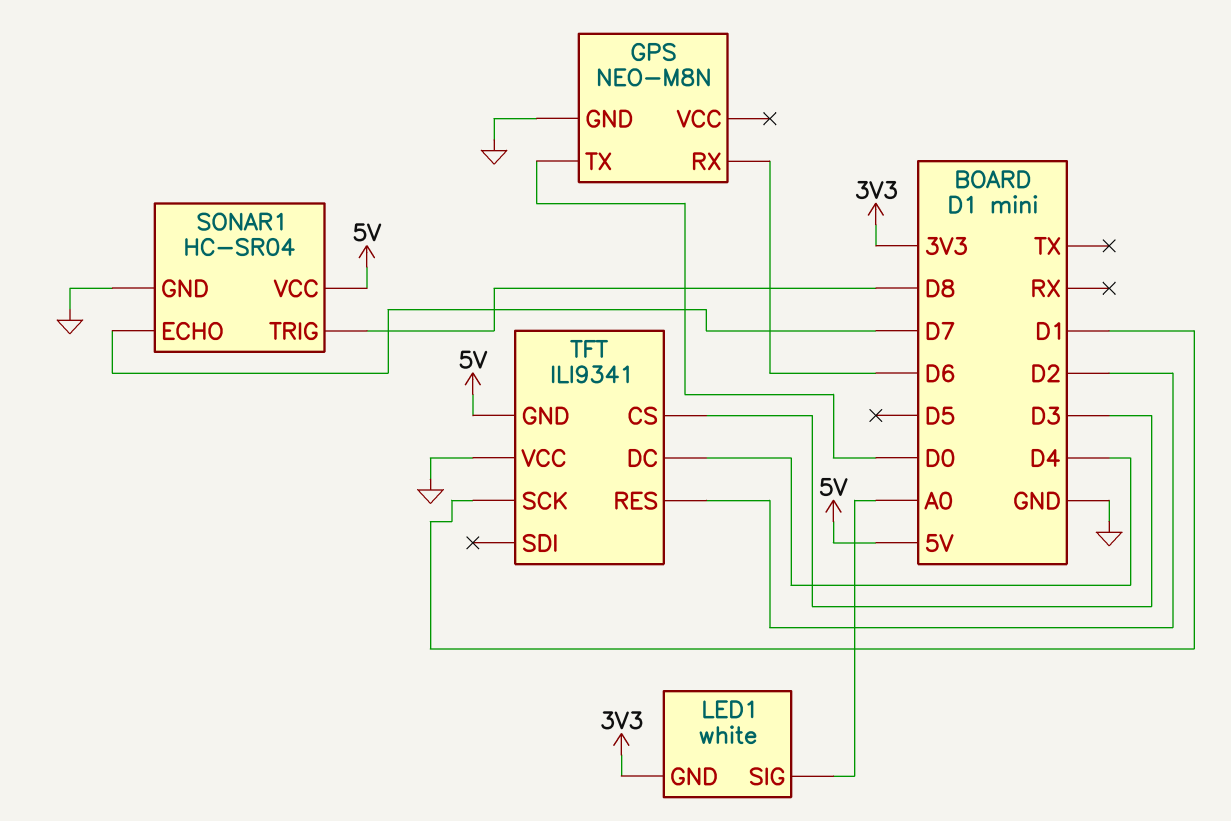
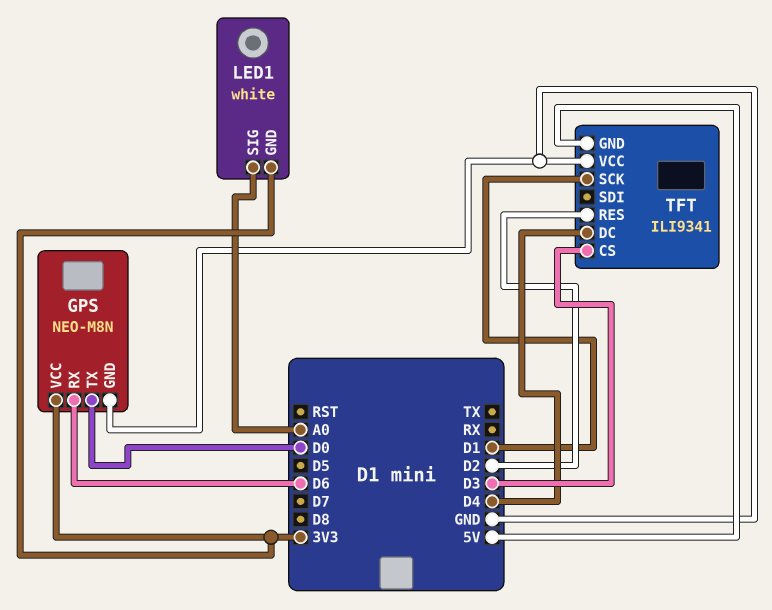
GPS pin VCC: none -> 3V3
SONAR1: HC-SR04 -> none
SONAR1 pin ECHO: D7 -> none
SONAR1 pin GND: GND -> none
SONAR1 pin TRIG: D8 -> none
SONAR1 pin VCC: 5V -> none

